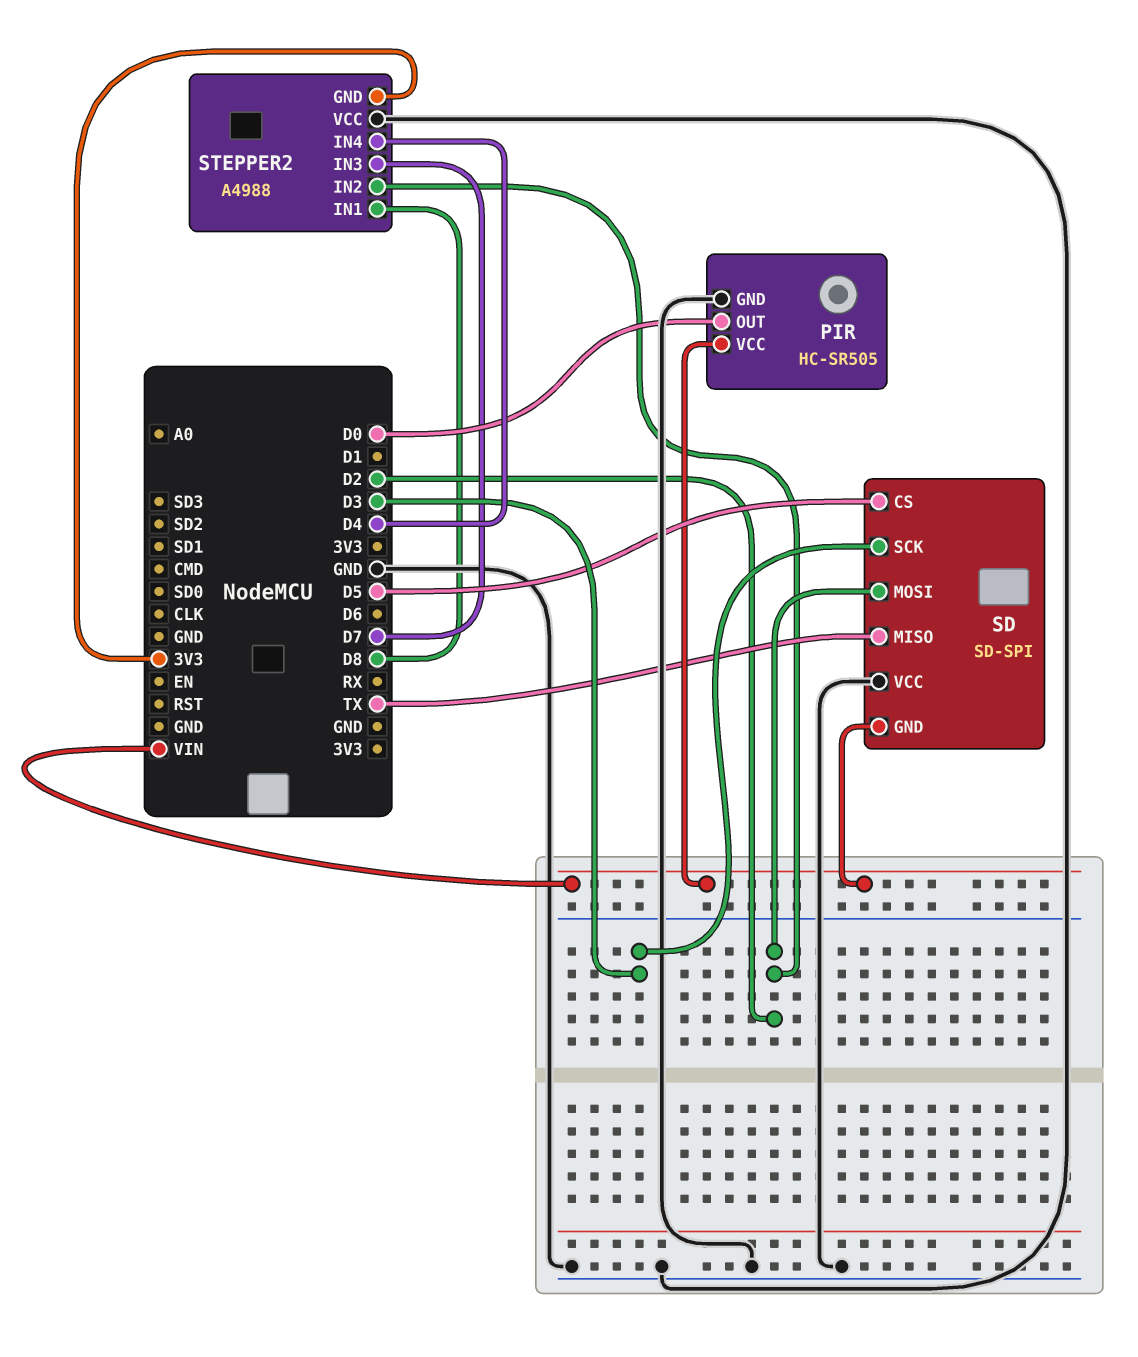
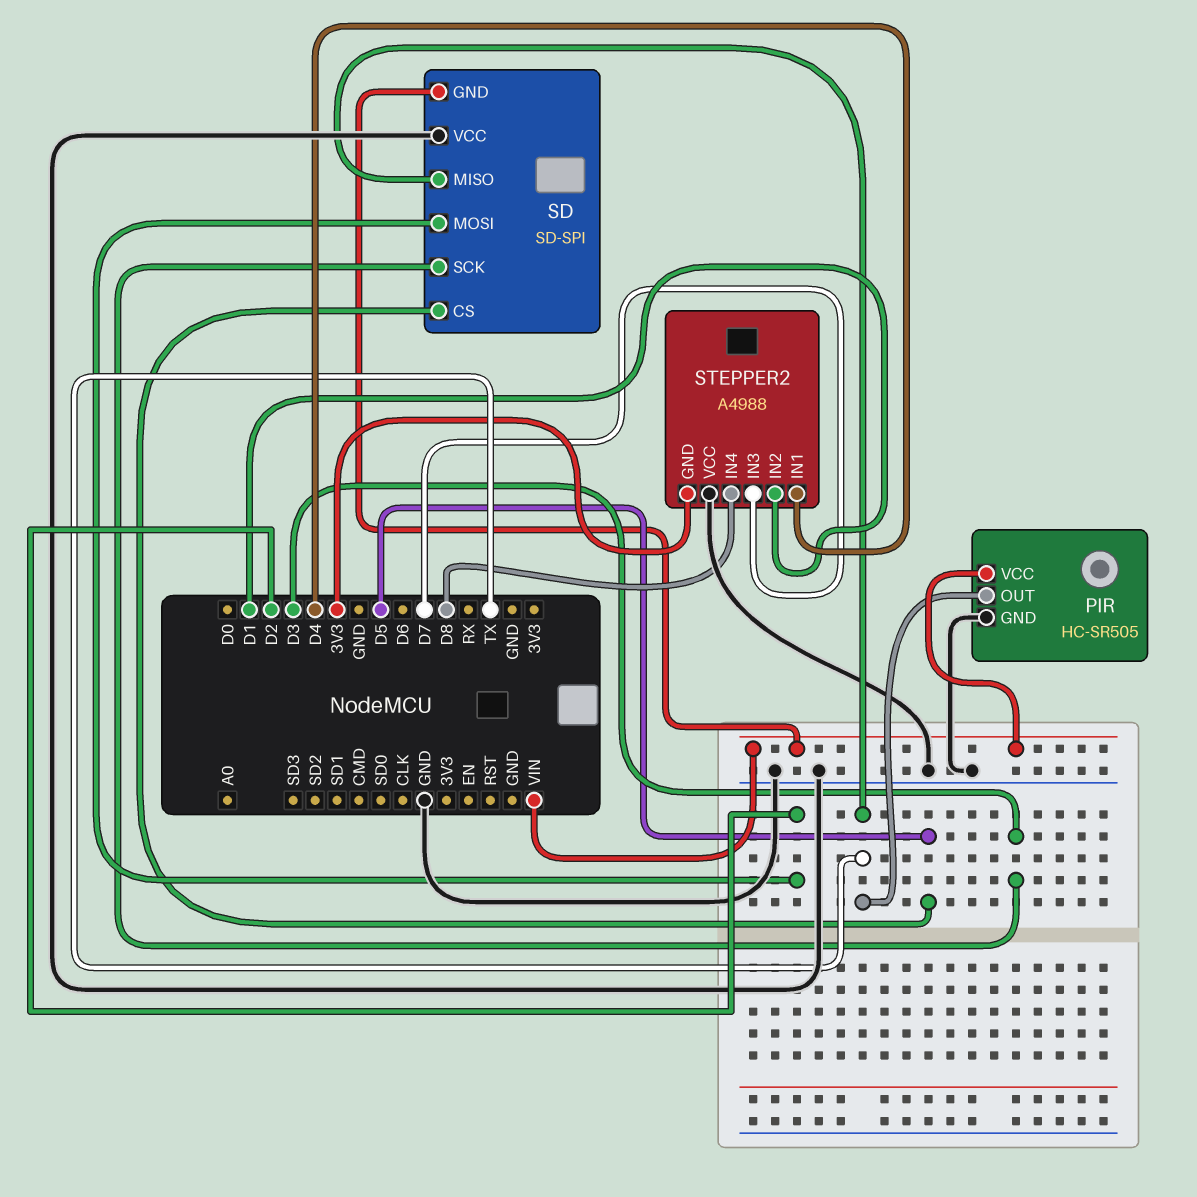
PIR pin OUT: D0 -> TX
STEPPER2 pin IN1: D8 -> D4
STEPPER2 pin IN2: D2 -> D1
STEPPER2 pin IN4: D4 -> D8

